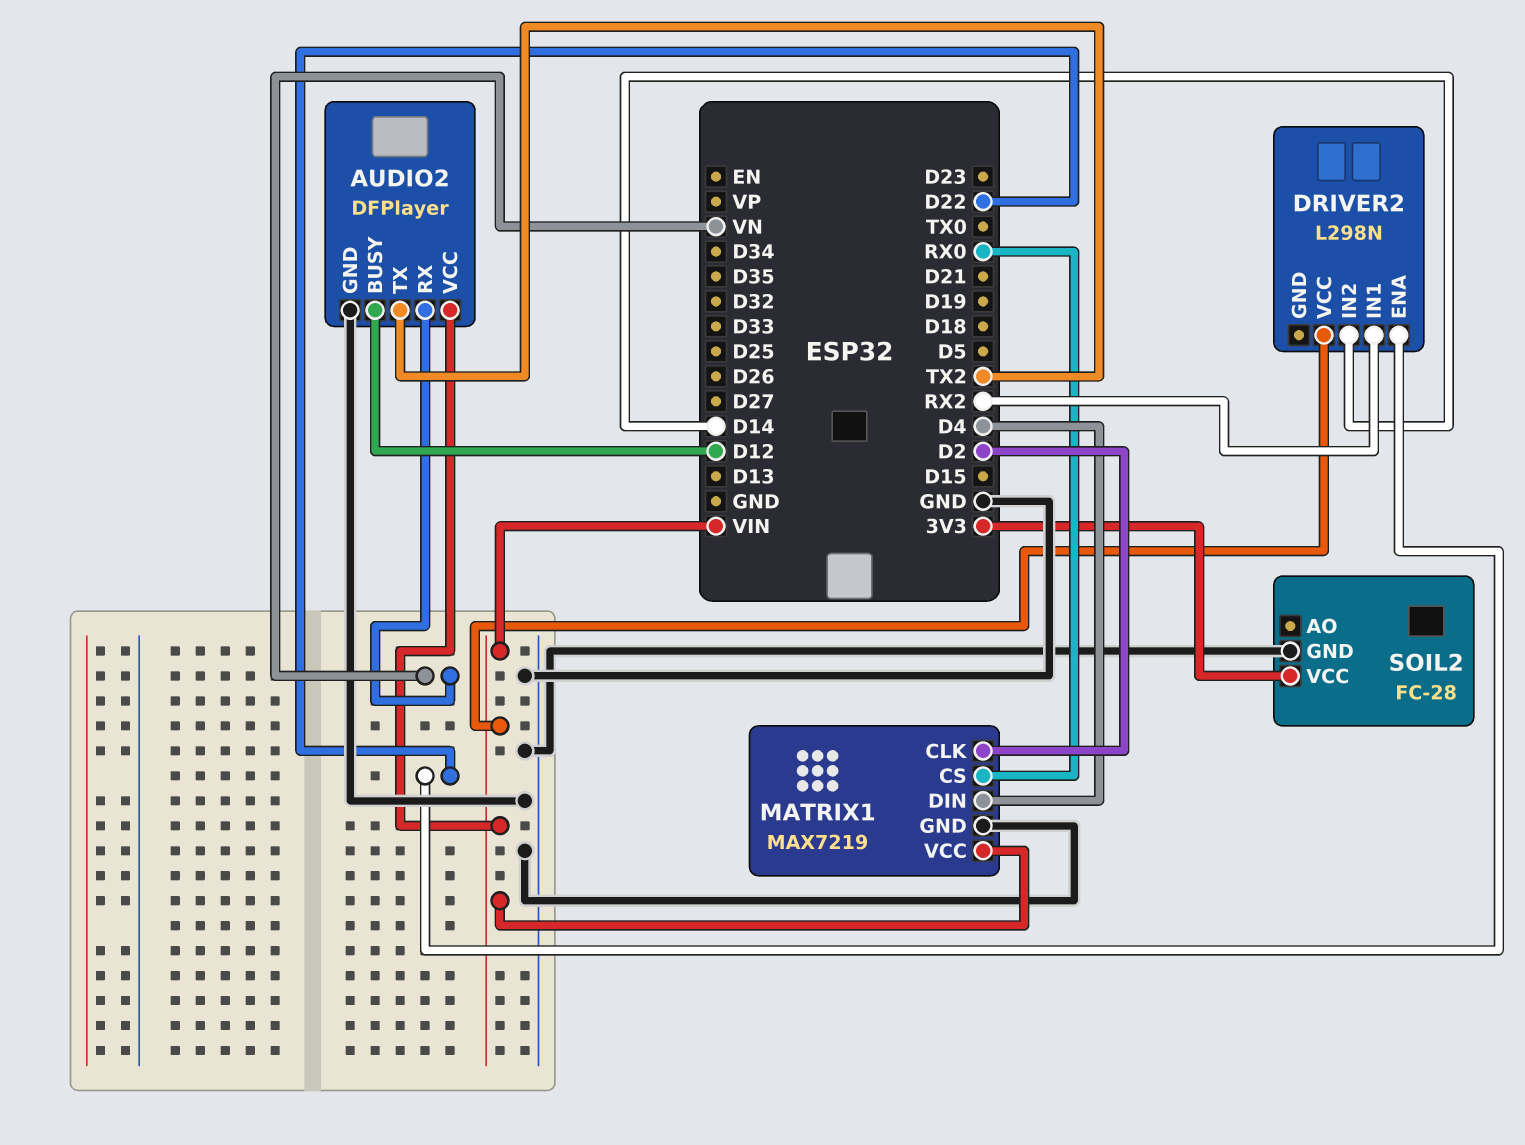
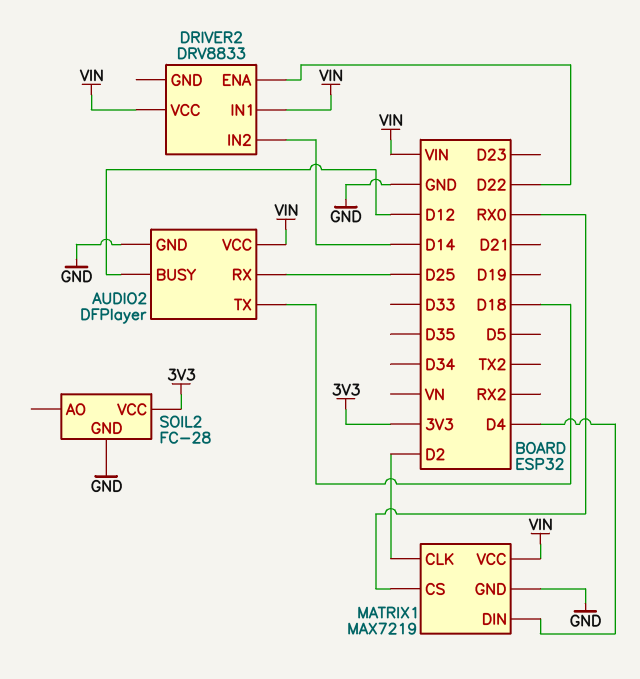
AUDIO2 pin RX: VN -> D25
AUDIO2 pin TX: TX2 -> D18
DRIVER2: L298N -> DRV8833
DRIVER2 pin IN1: RX2 -> VIN

